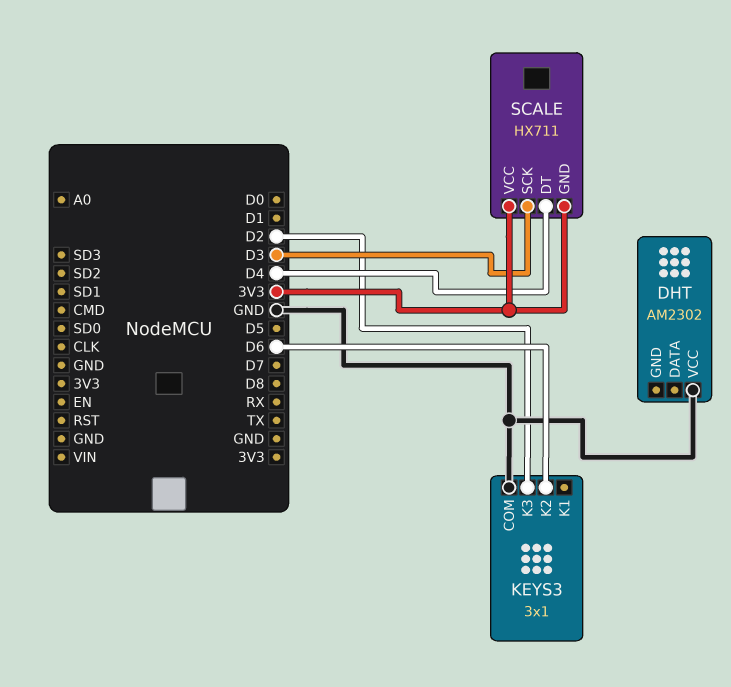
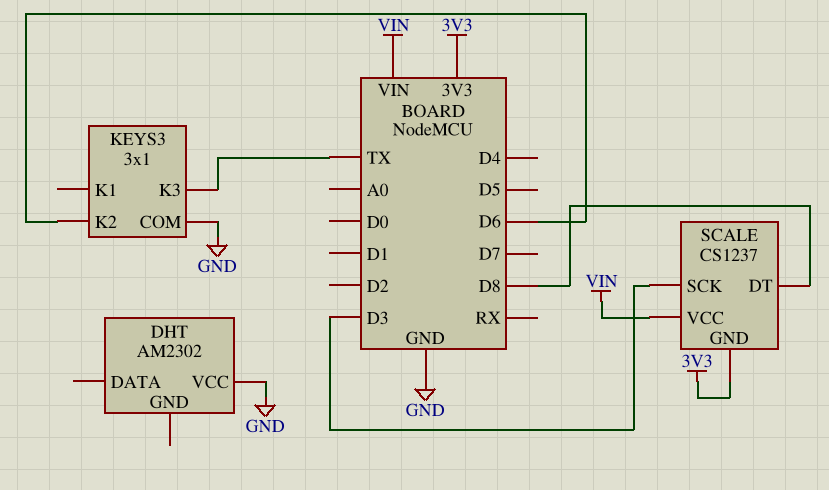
KEYS3 pin K3: D2 -> TX
SCALE: HX711 -> CS1237
SCALE pin DT: D4 -> D8
SCALE pin VCC: 3V3 -> VIN

